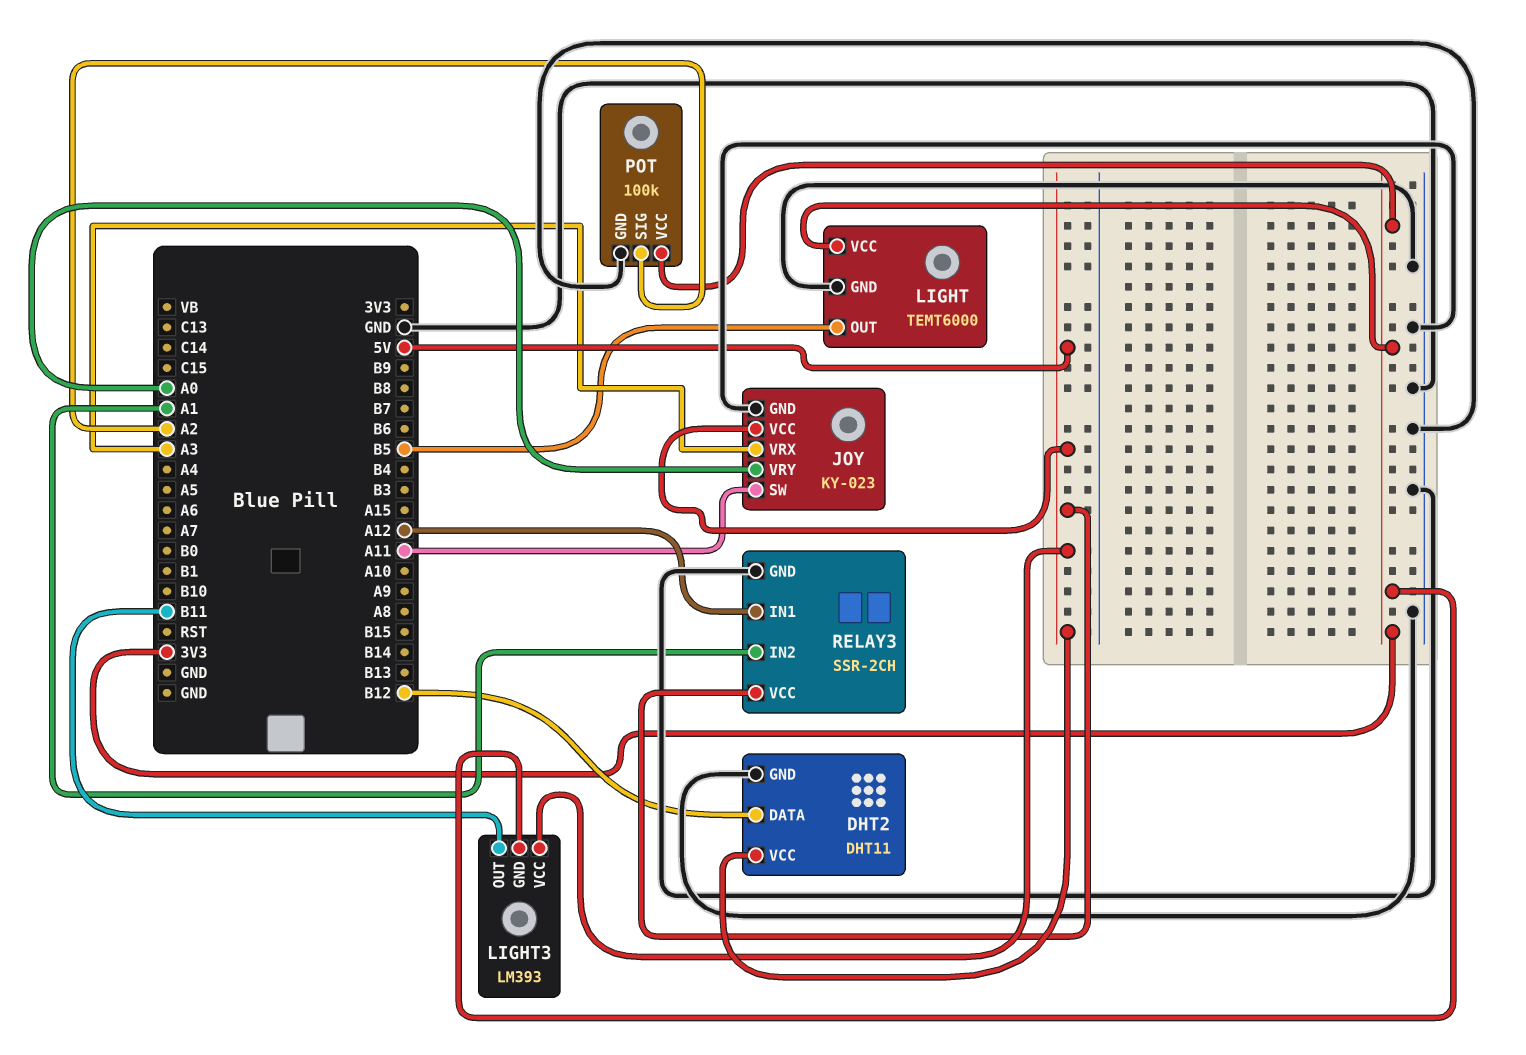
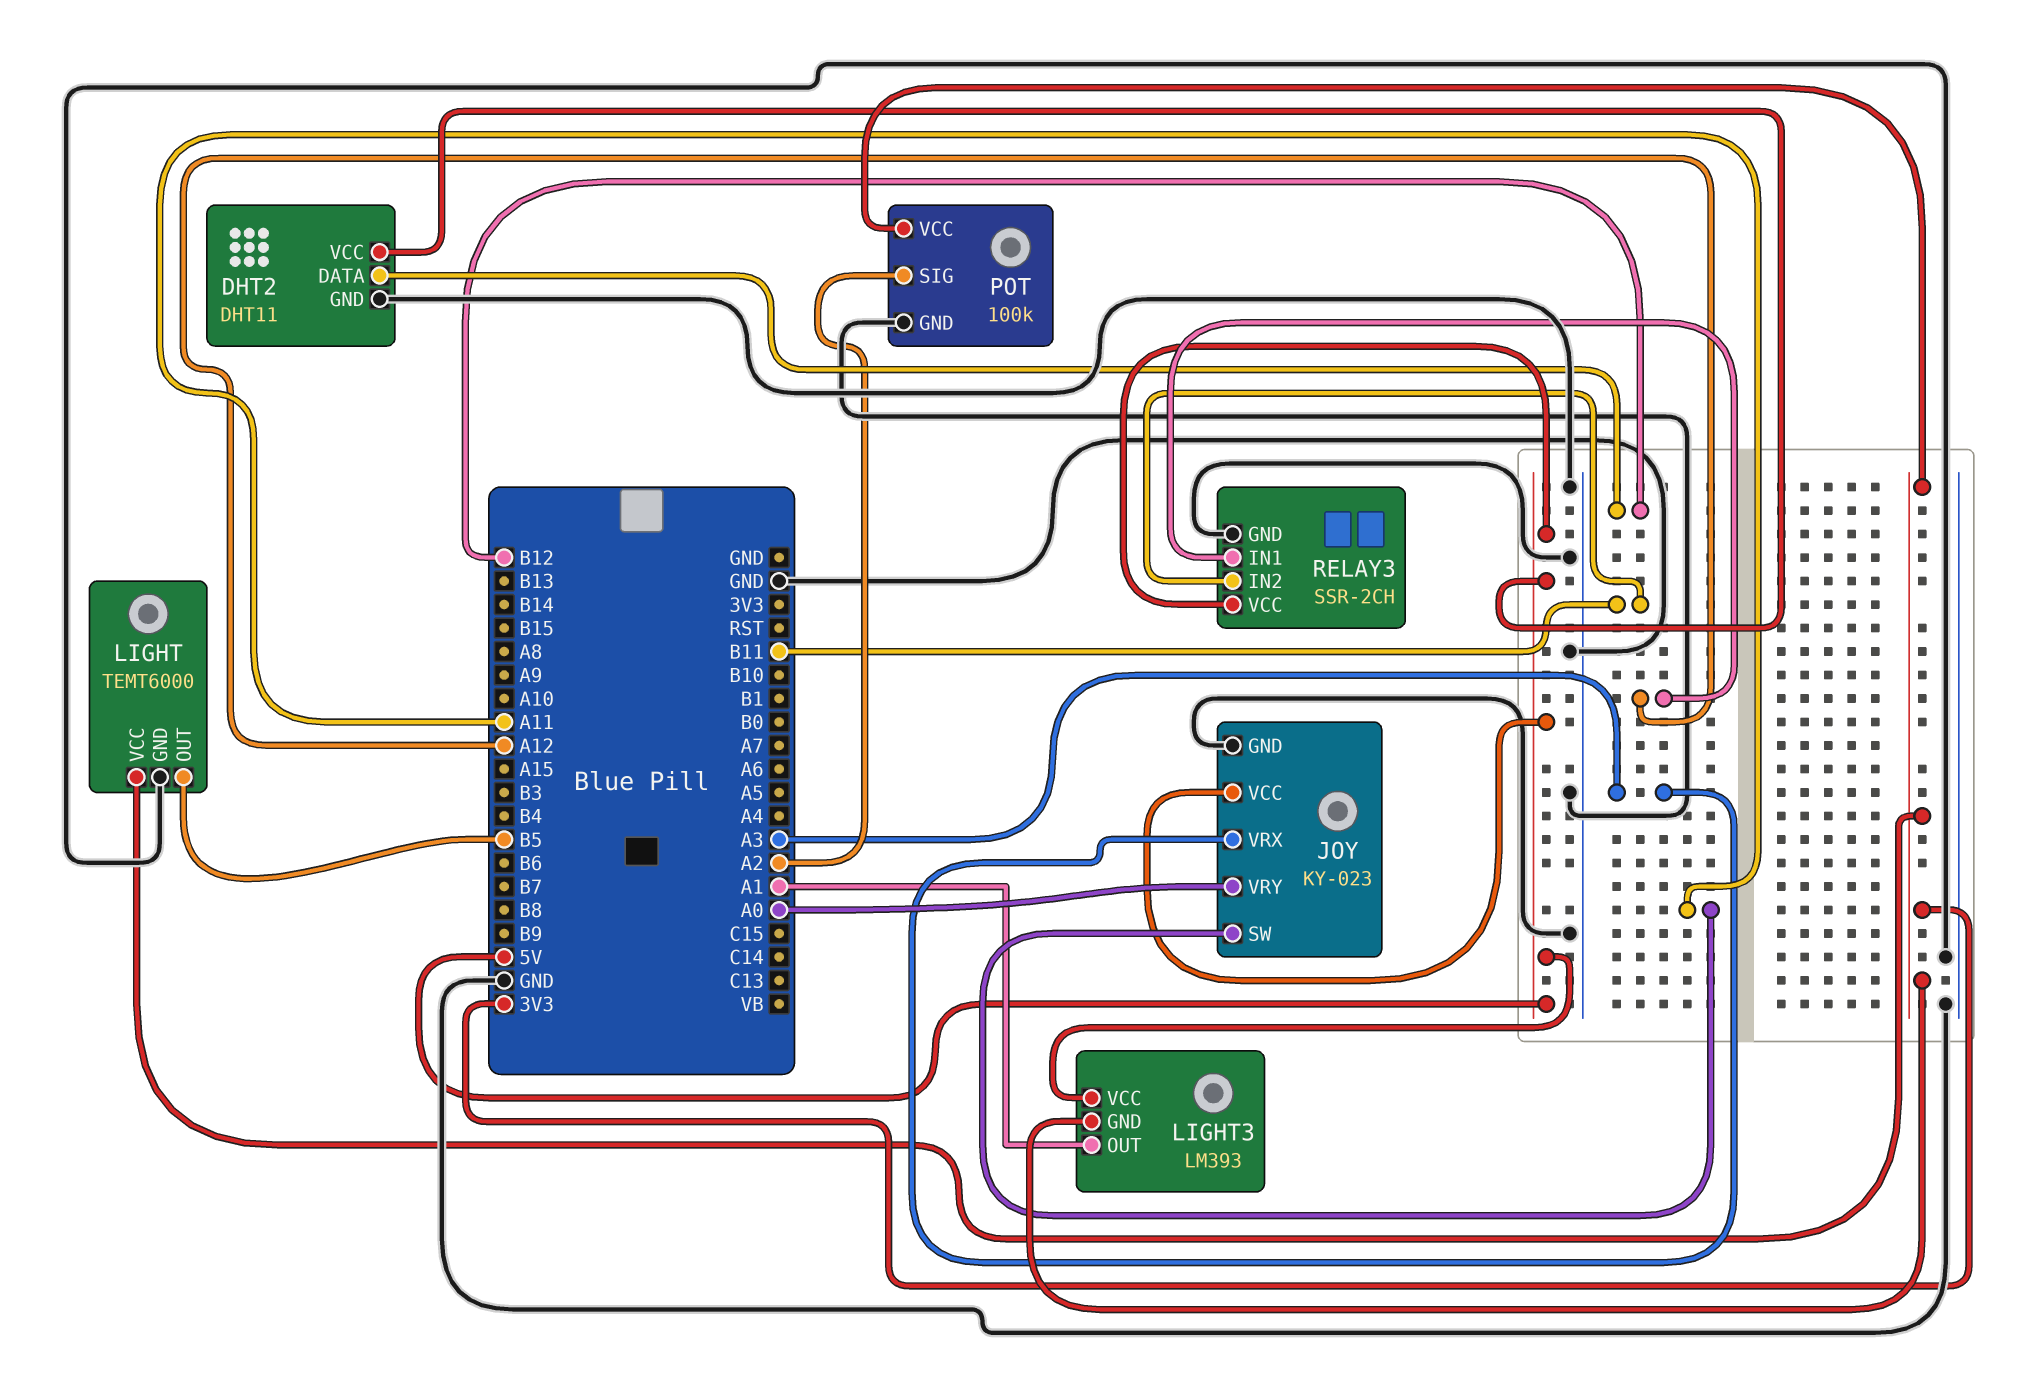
LIGHT3 pin OUT: B11 -> A1
RELAY3 pin IN2: A1 -> B11

